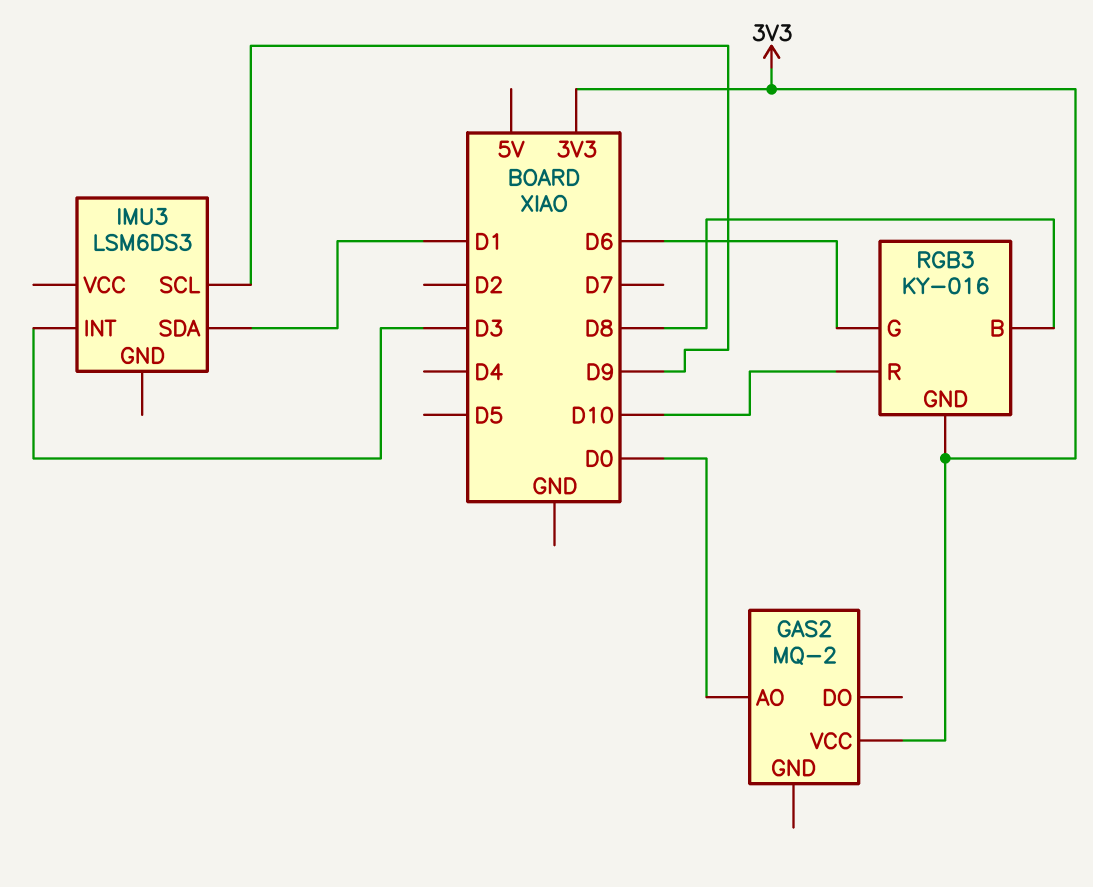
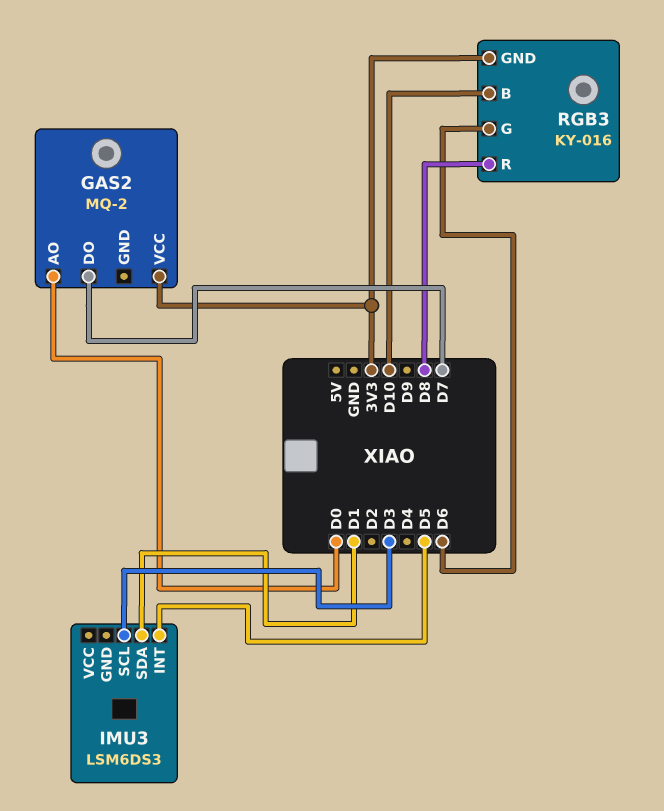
GAS2 pin DO: none -> D7
IMU3 pin INT: D3 -> D5
IMU3 pin SCL: D9 -> D3
RGB3 pin B: D8 -> D10
RGB3 pin R: D10 -> D8

